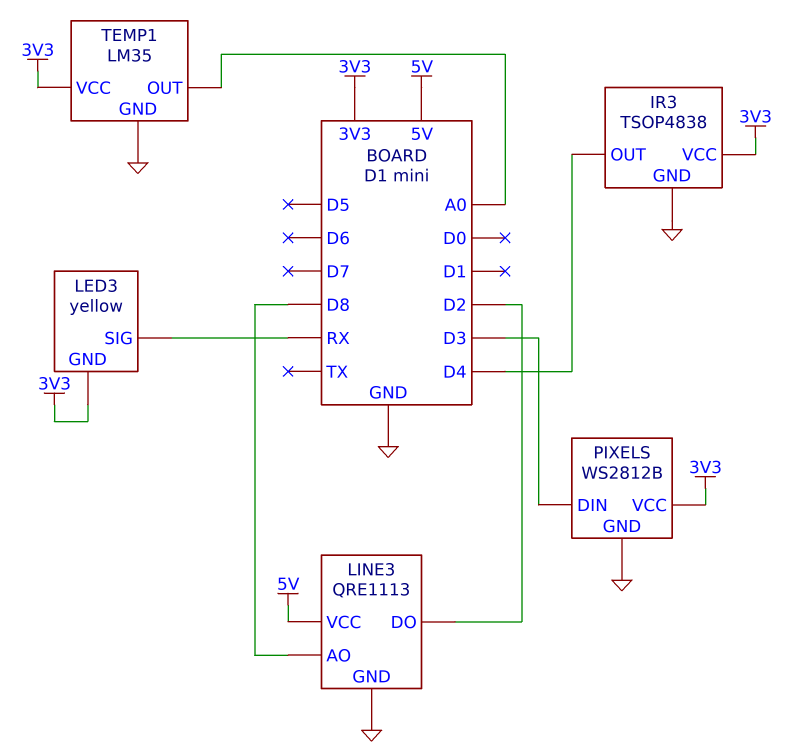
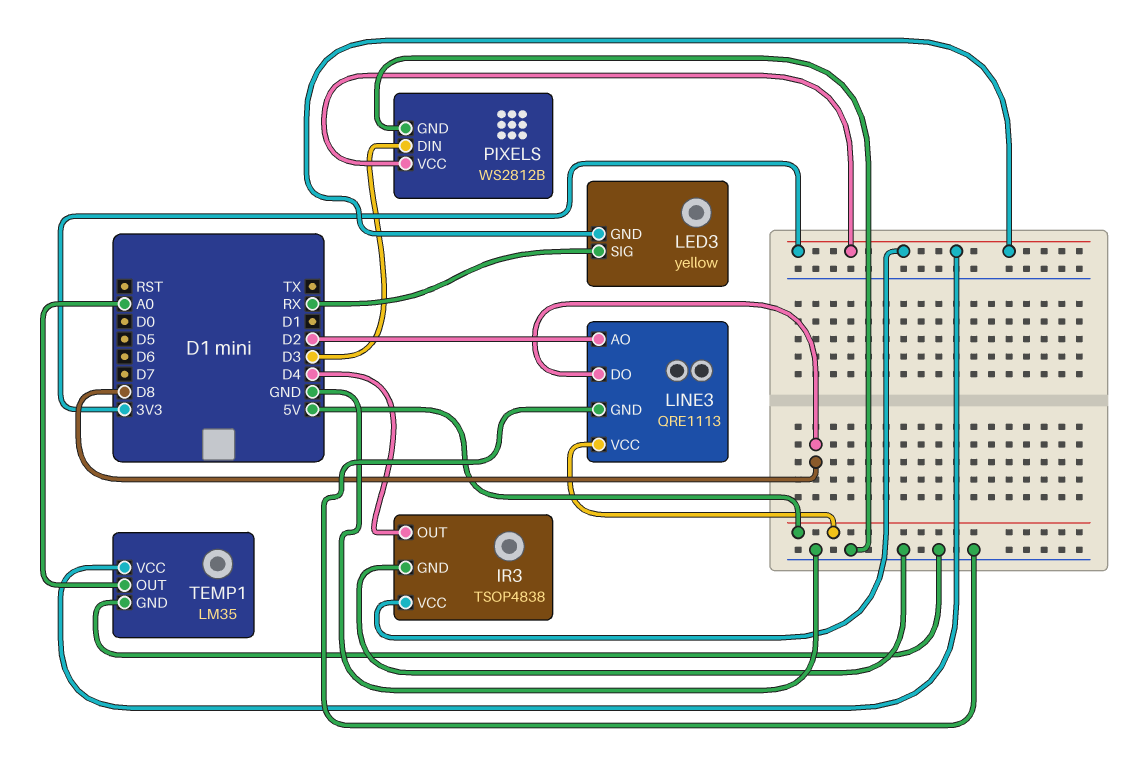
LINE3 pin AO: D8 -> D2
LINE3 pin DO: D2 -> D8

